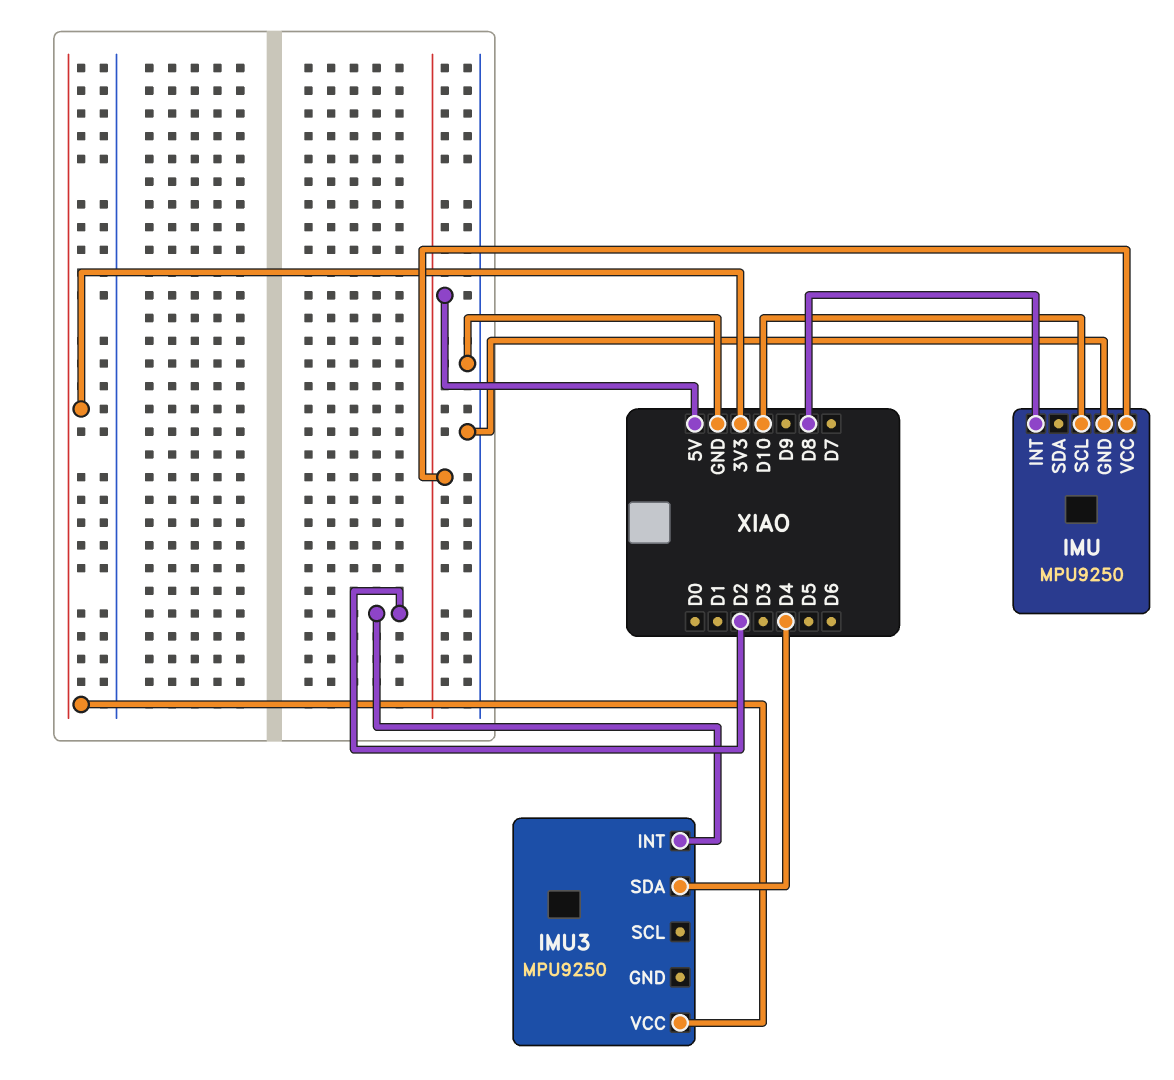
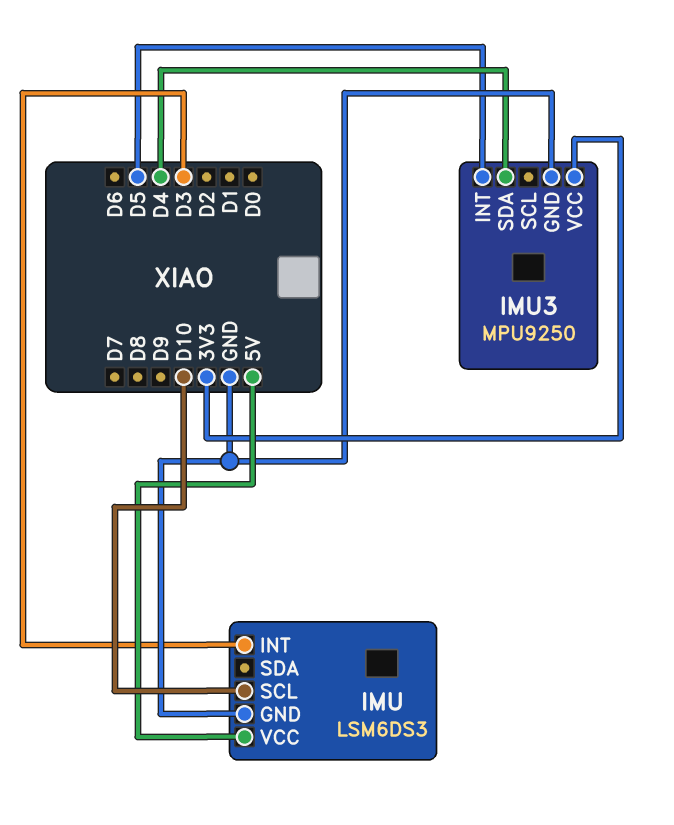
IMU: MPU9250 -> LSM6DS3
IMU pin INT: D8 -> D3
IMU3 pin GND: none -> GND
IMU3 pin INT: D2 -> D5

